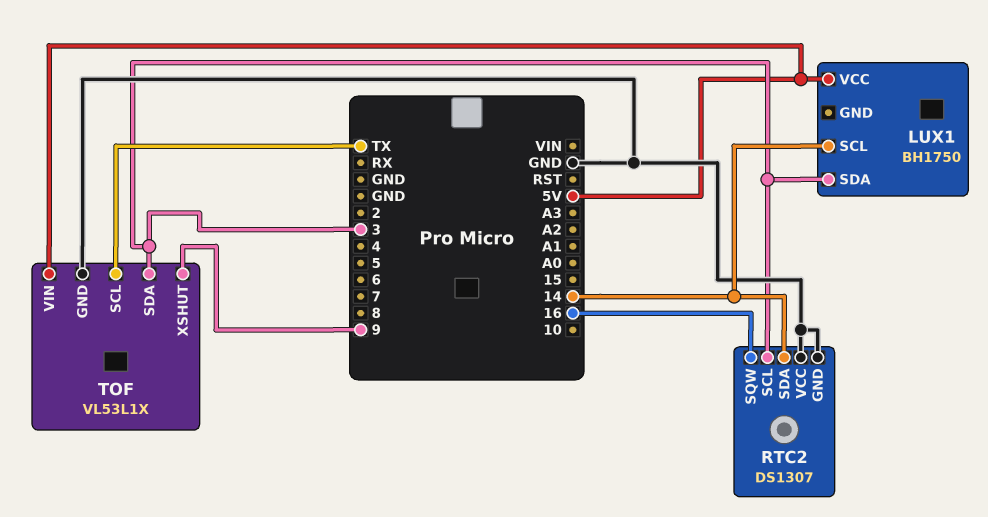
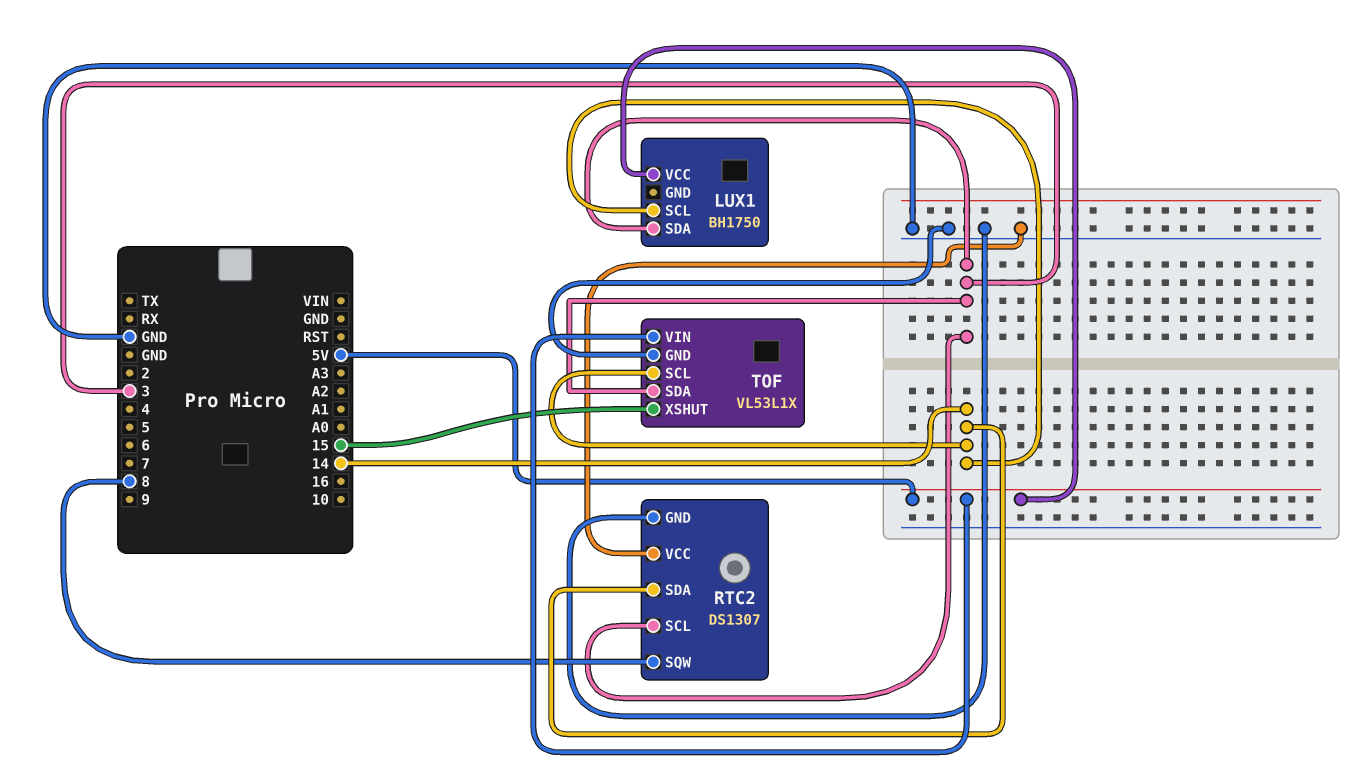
RTC2 pin SQW: 16 -> 8
TOF pin SCL: TX -> 14
TOF pin XSHUT: 9 -> 15

